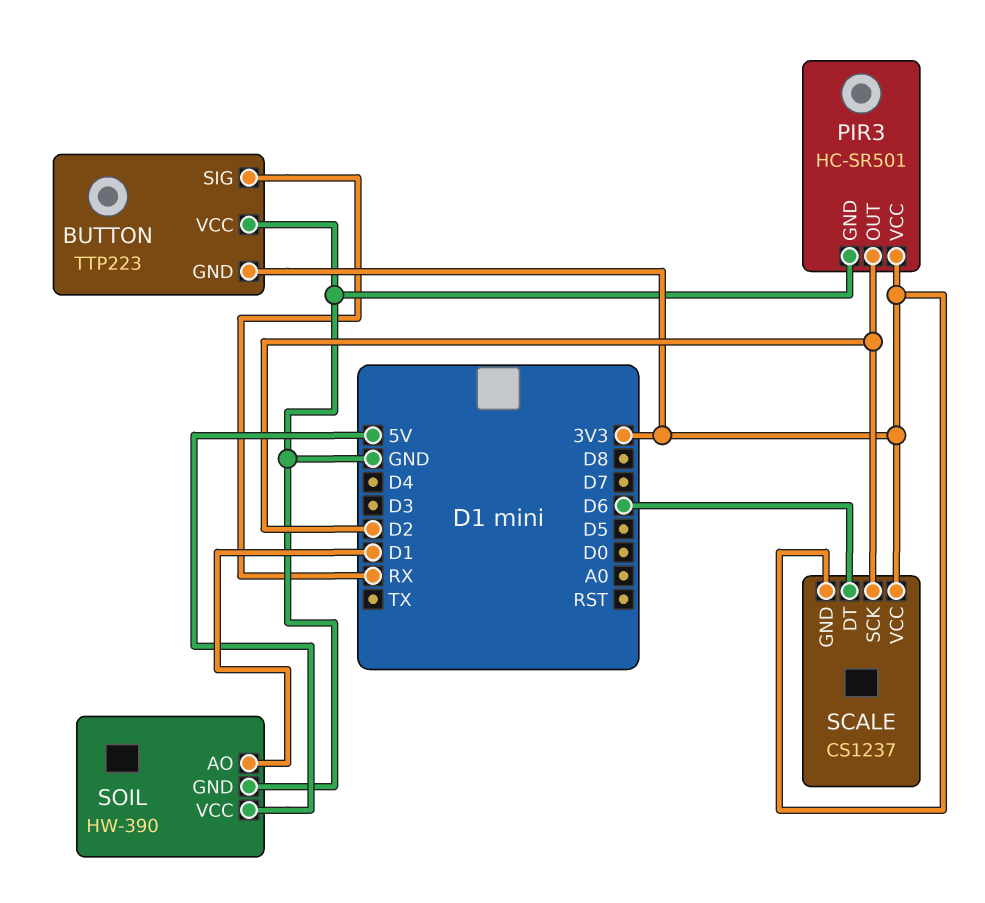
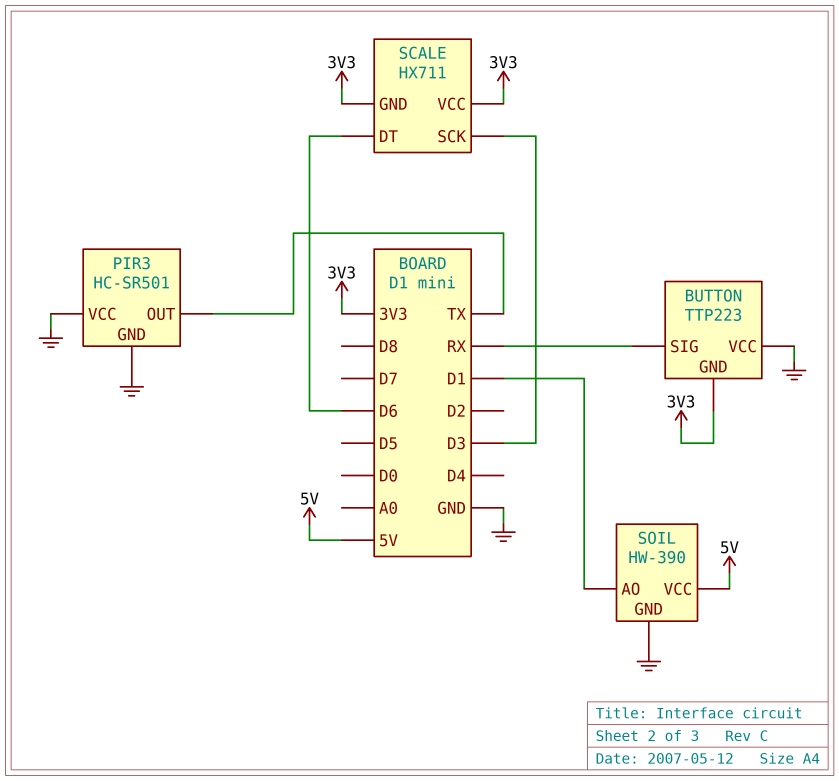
PIR3 pin OUT: D2 -> TX
PIR3 pin VCC: 3V3 -> GND
SCALE: CS1237 -> HX711
SCALE pin SCK: D2 -> D3

